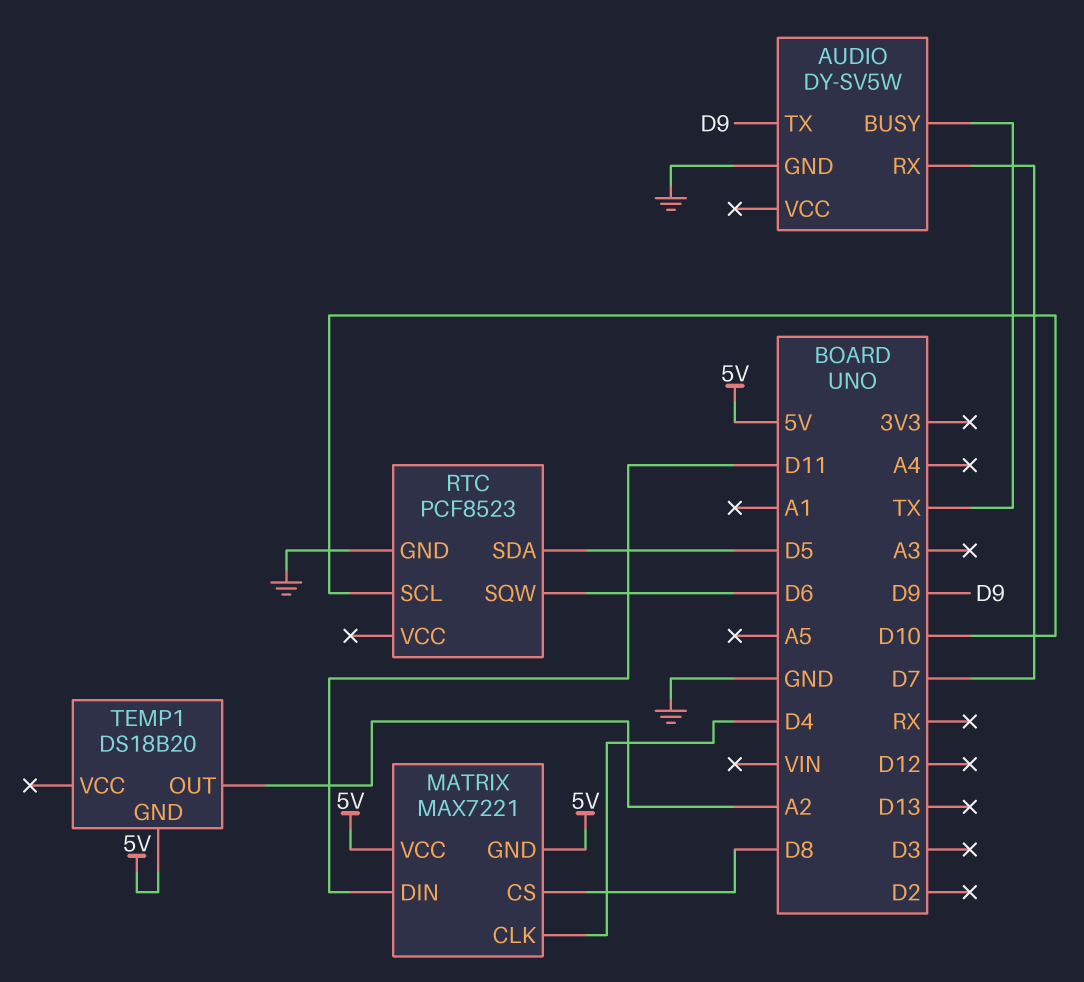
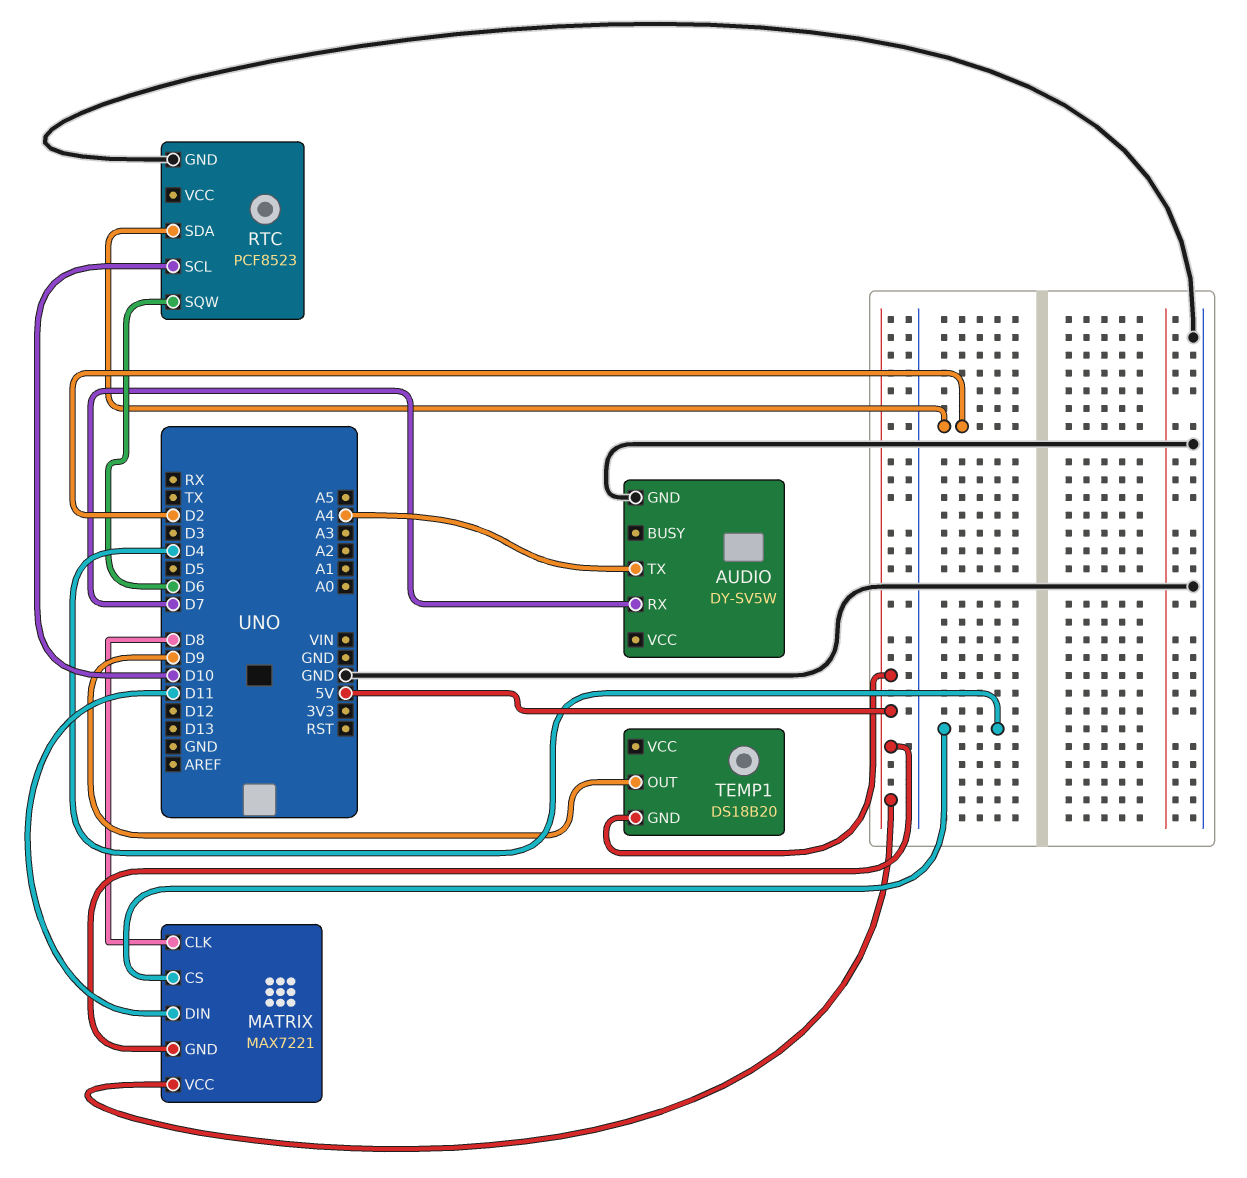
AUDIO pin BUSY: TX -> none
AUDIO pin TX: D9 -> A4
MATRIX pin CLK: D4 -> D8
MATRIX pin CS: D8 -> D4
RTC pin SDA: D5 -> D2
TEMP1 pin OUT: A2 -> D9

